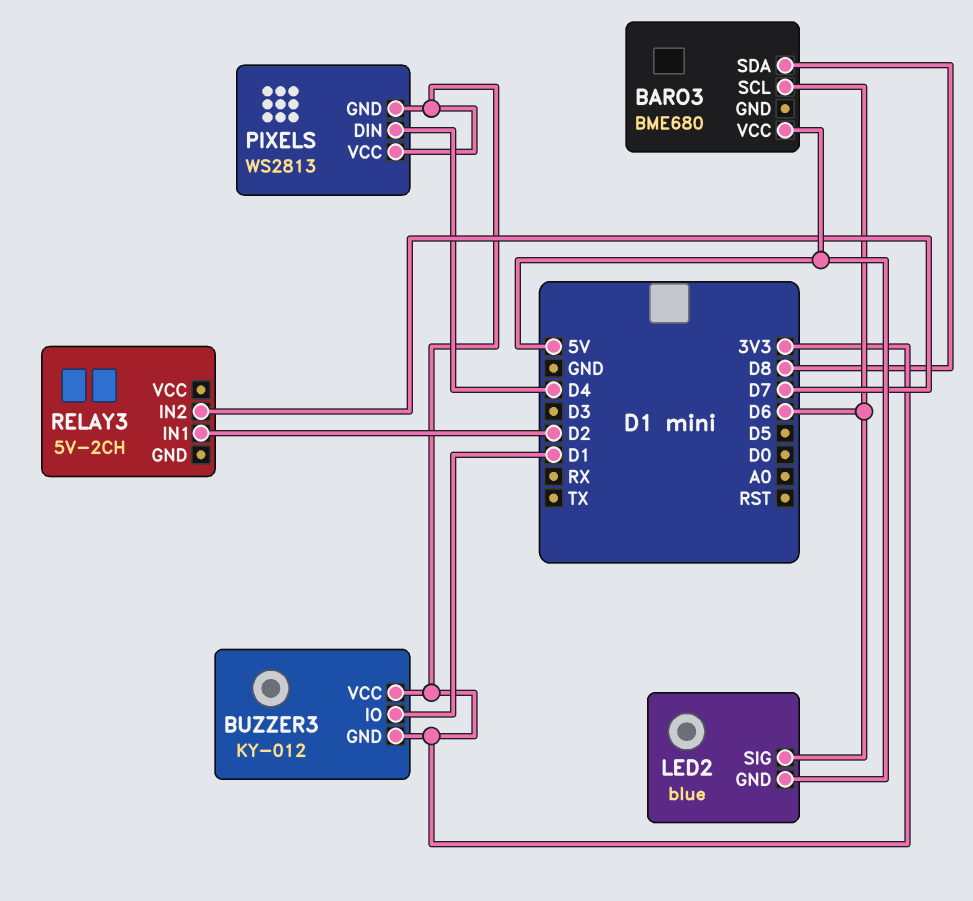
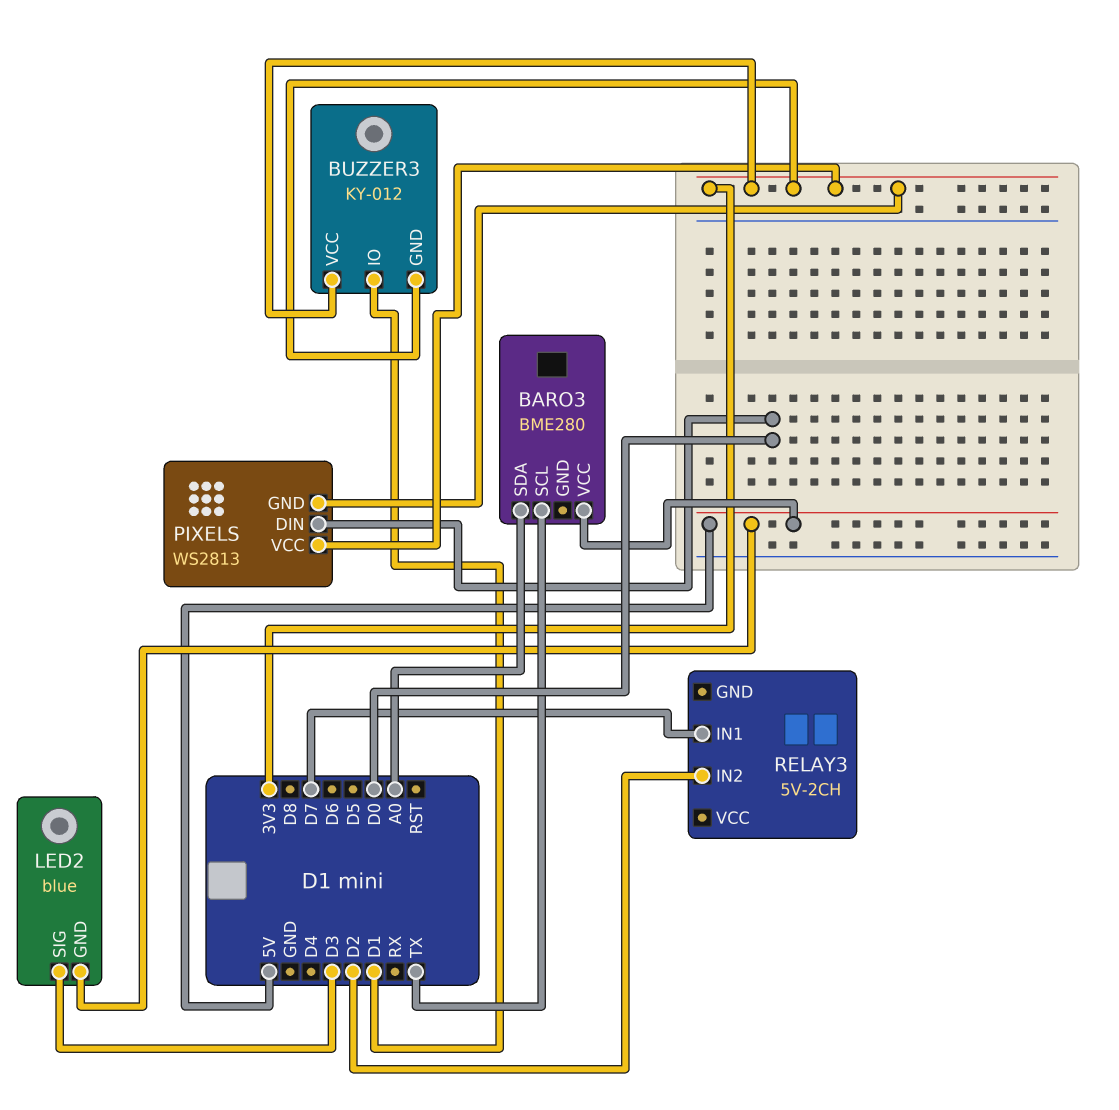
BARO3: BME680 -> BME280
BARO3 pin SCL: D6 -> TX
BARO3 pin SDA: D8 -> A0
LED2 pin SIG: D6 -> D3
PIXELS pin DIN: D4 -> D0
RELAY3 pin IN1: D2 -> D7
RELAY3 pin IN2: D7 -> D2

